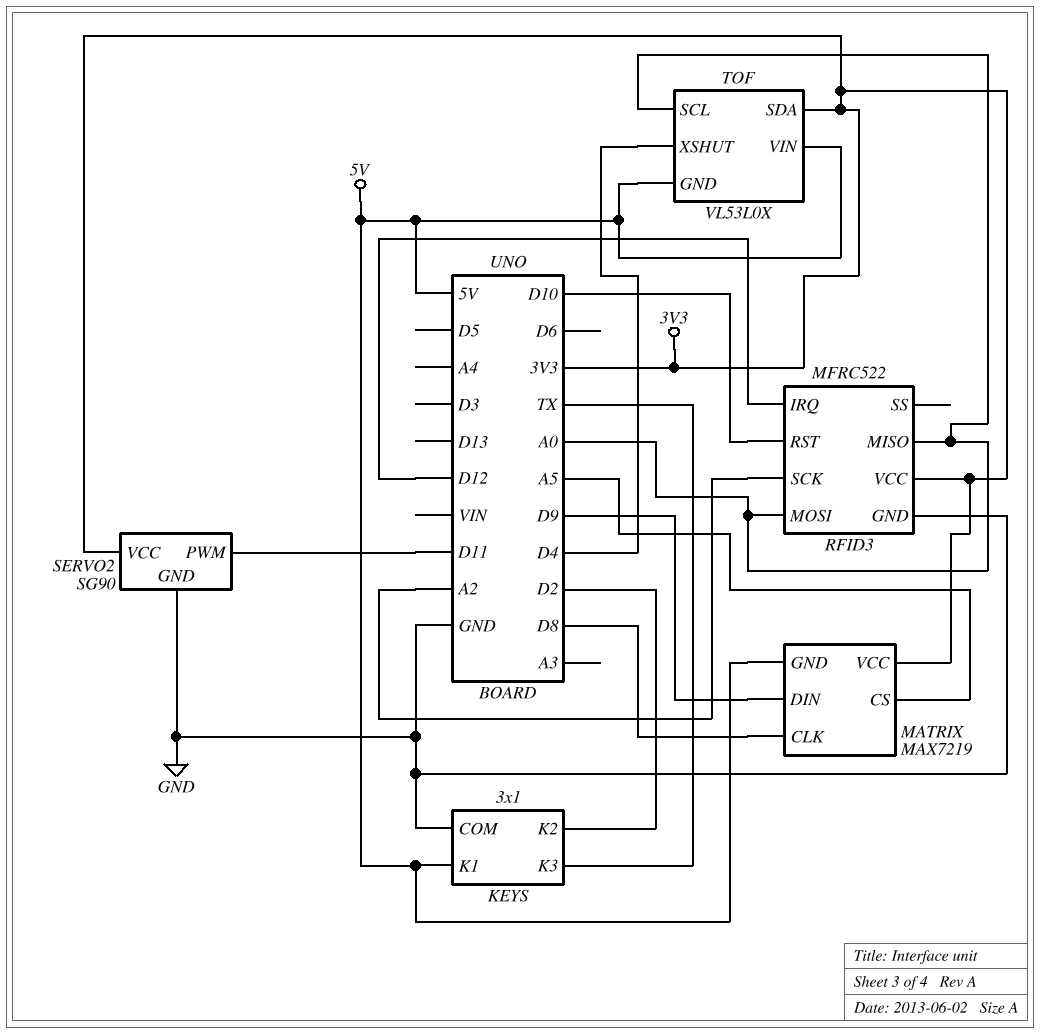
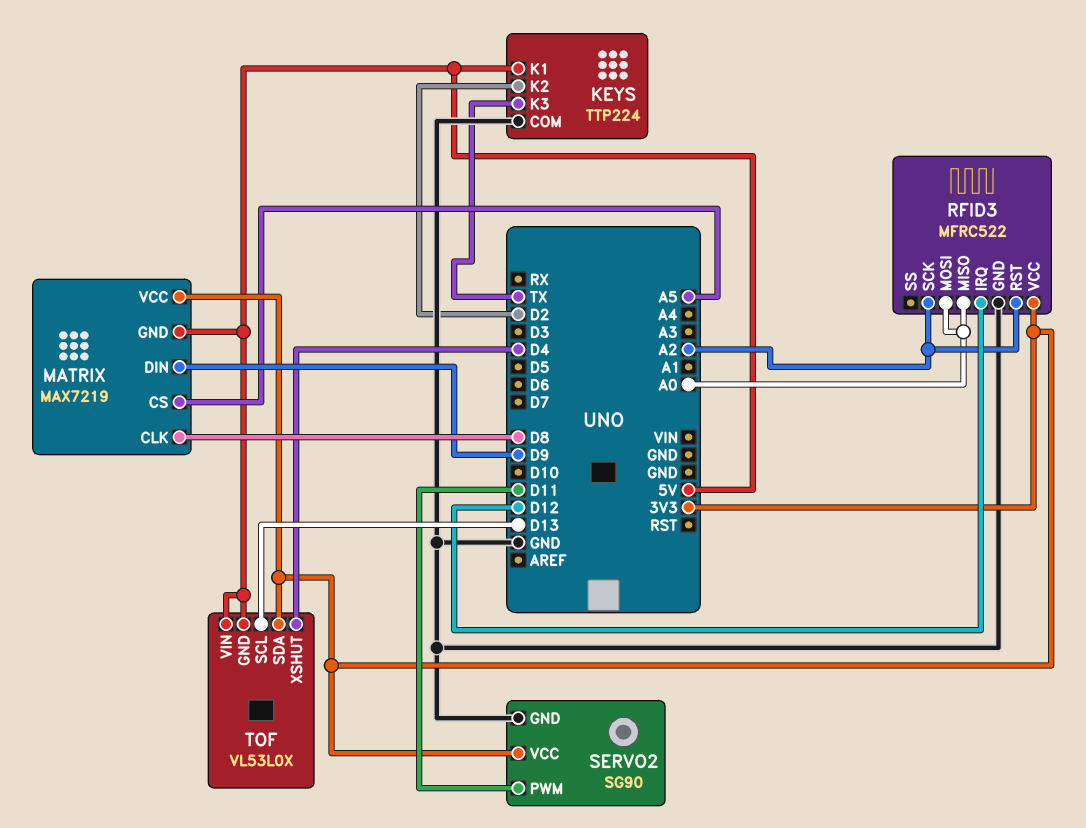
KEYS: 3x1 -> TTP224
RFID3 pin RST: D10 -> A2
TOF pin SCL: A0 -> D13

